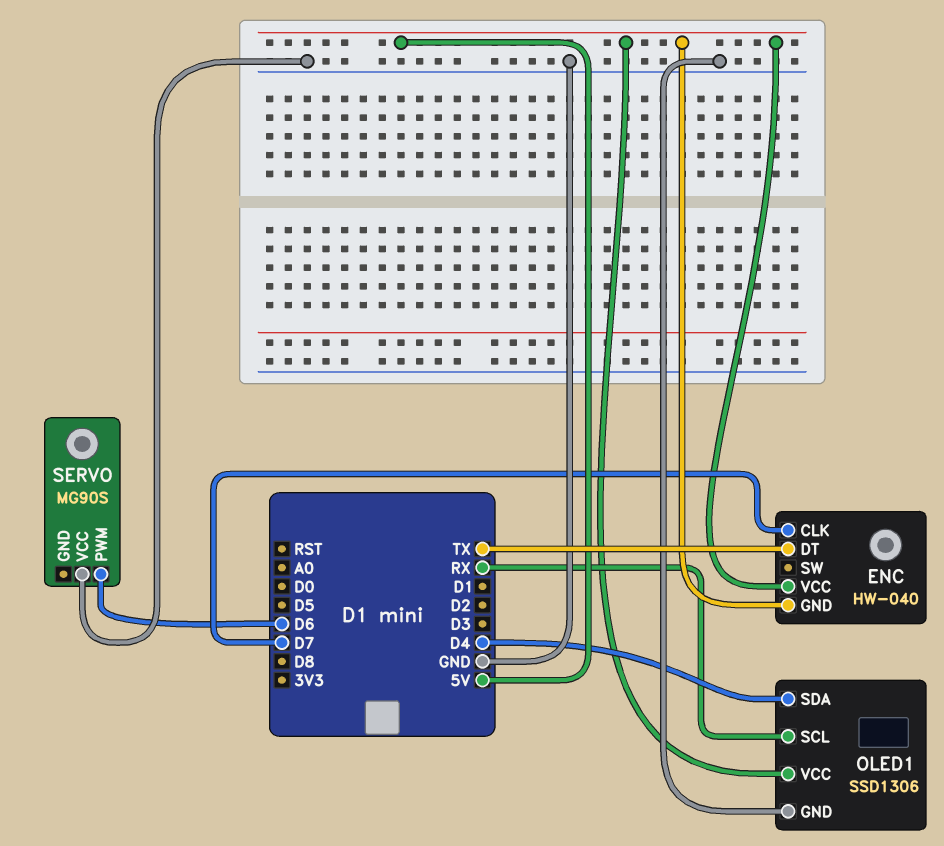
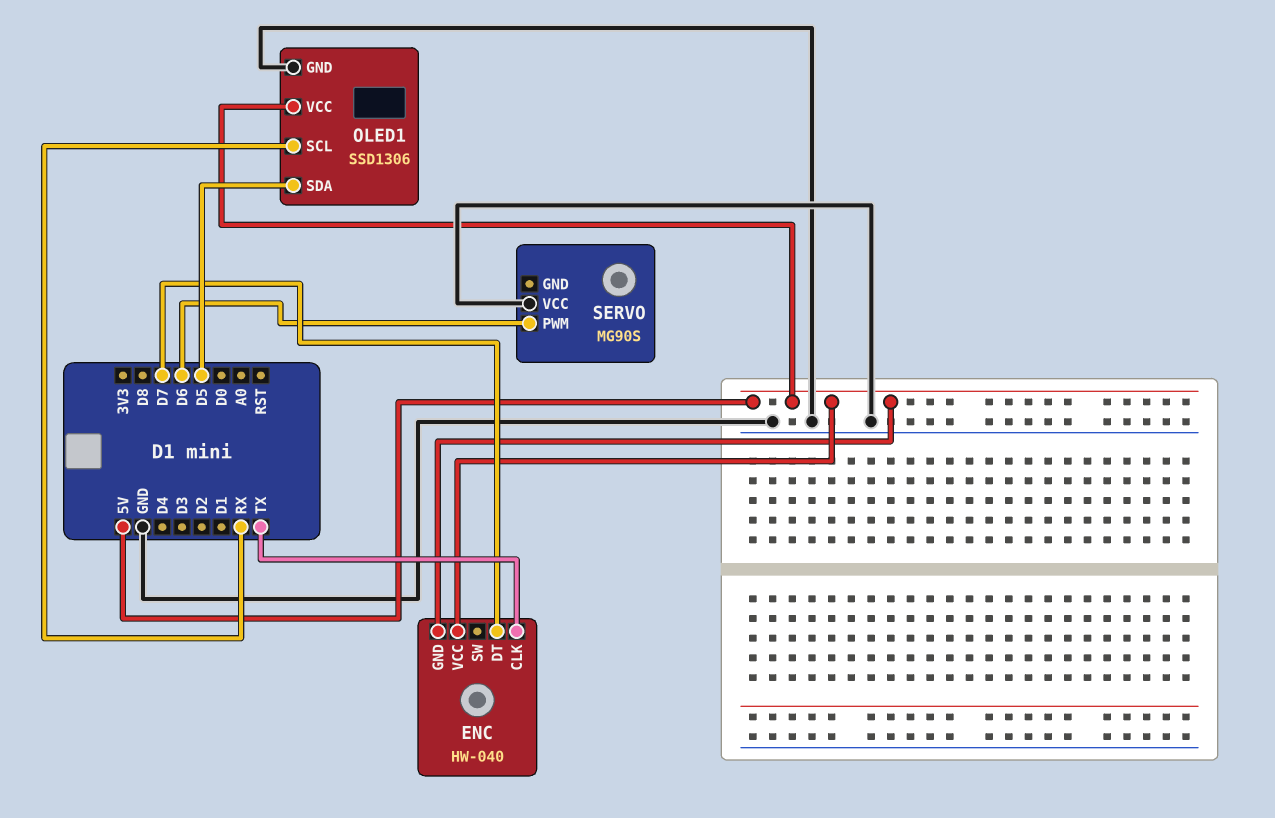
ENC pin CLK: D7 -> TX
ENC pin DT: TX -> D7
OLED1 pin SDA: D4 -> D5

